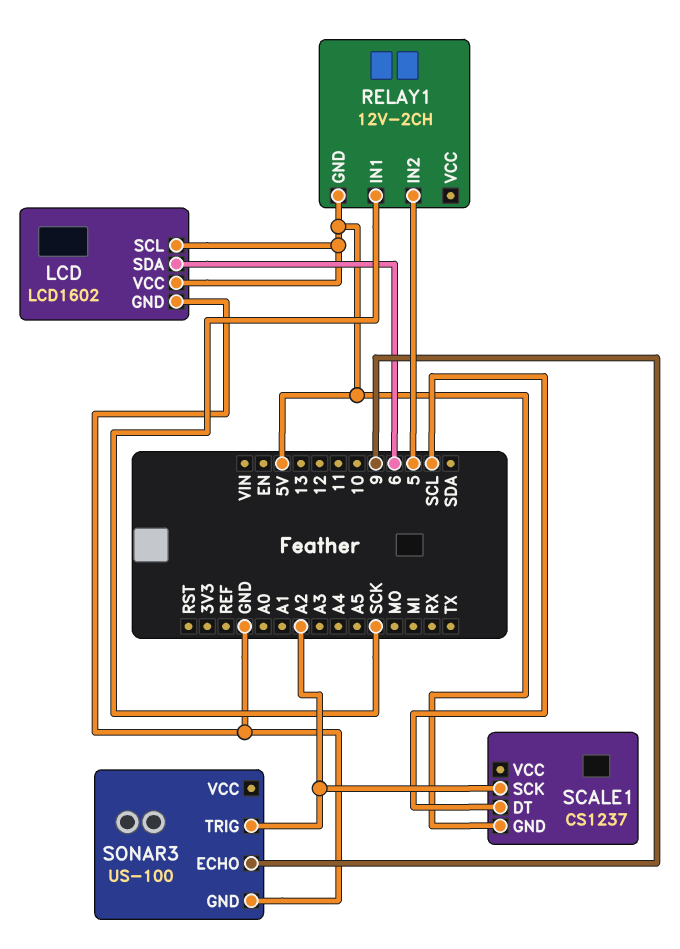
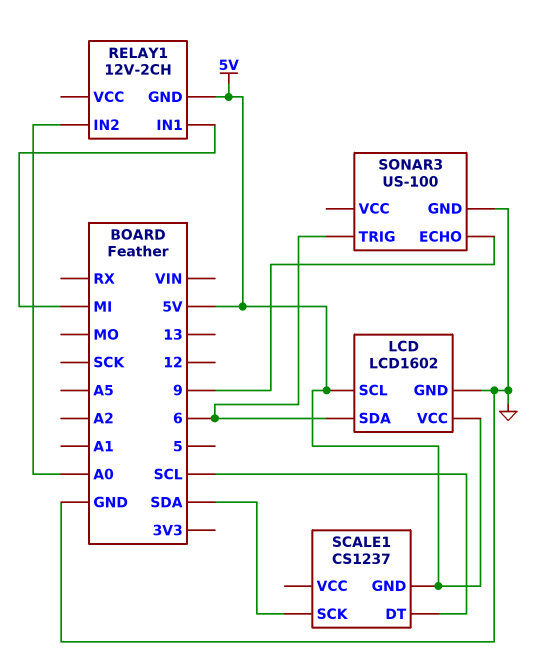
RELAY1 pin IN1: SCK -> MI
RELAY1 pin IN2: 5 -> A0
SCALE1 pin SCK: A2 -> SDA
SONAR3 pin TRIG: A2 -> 6

